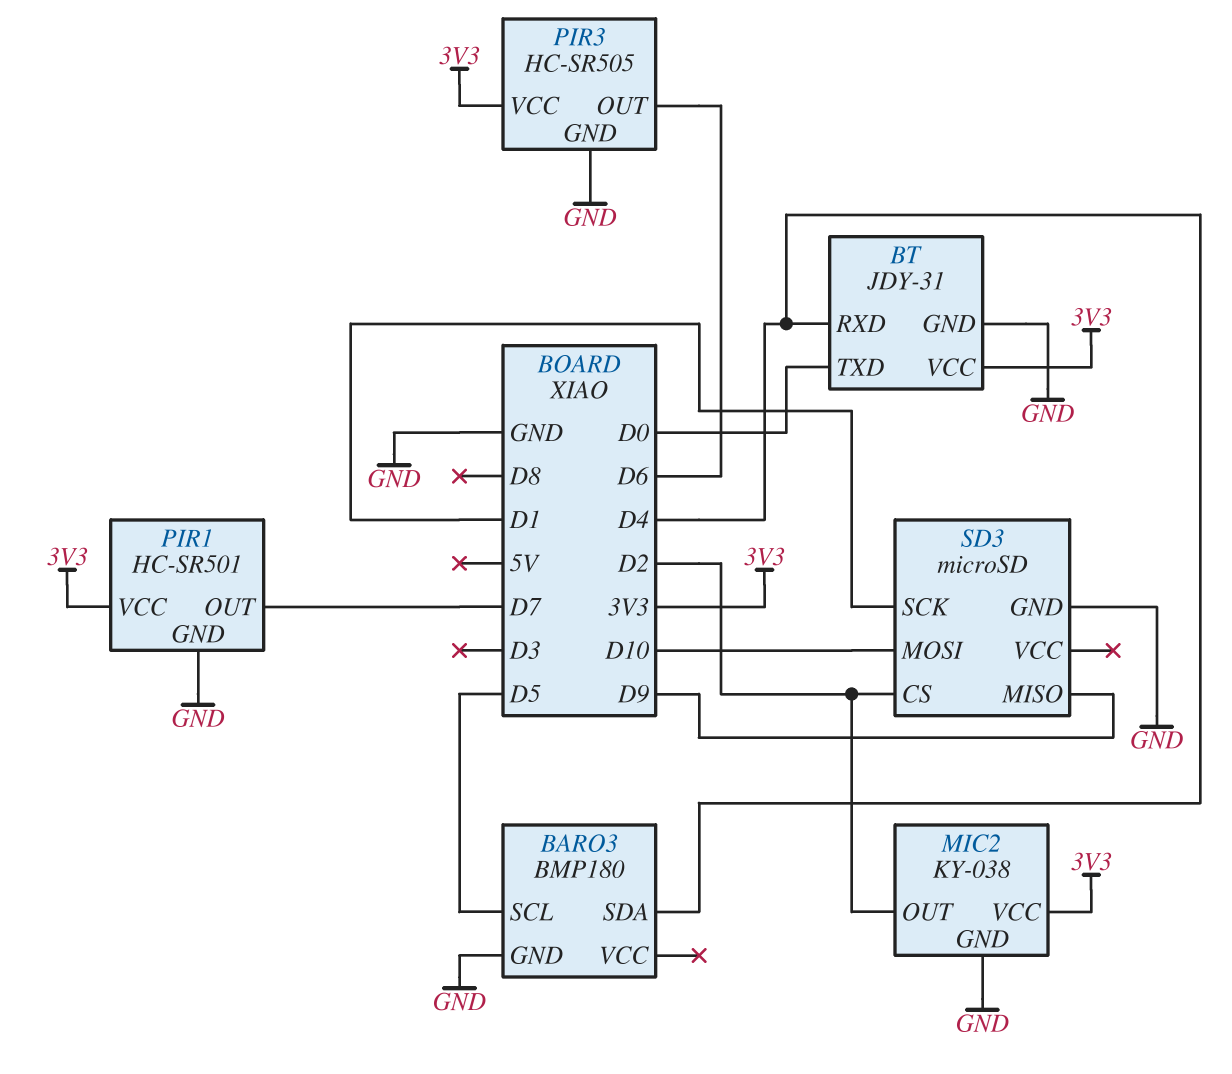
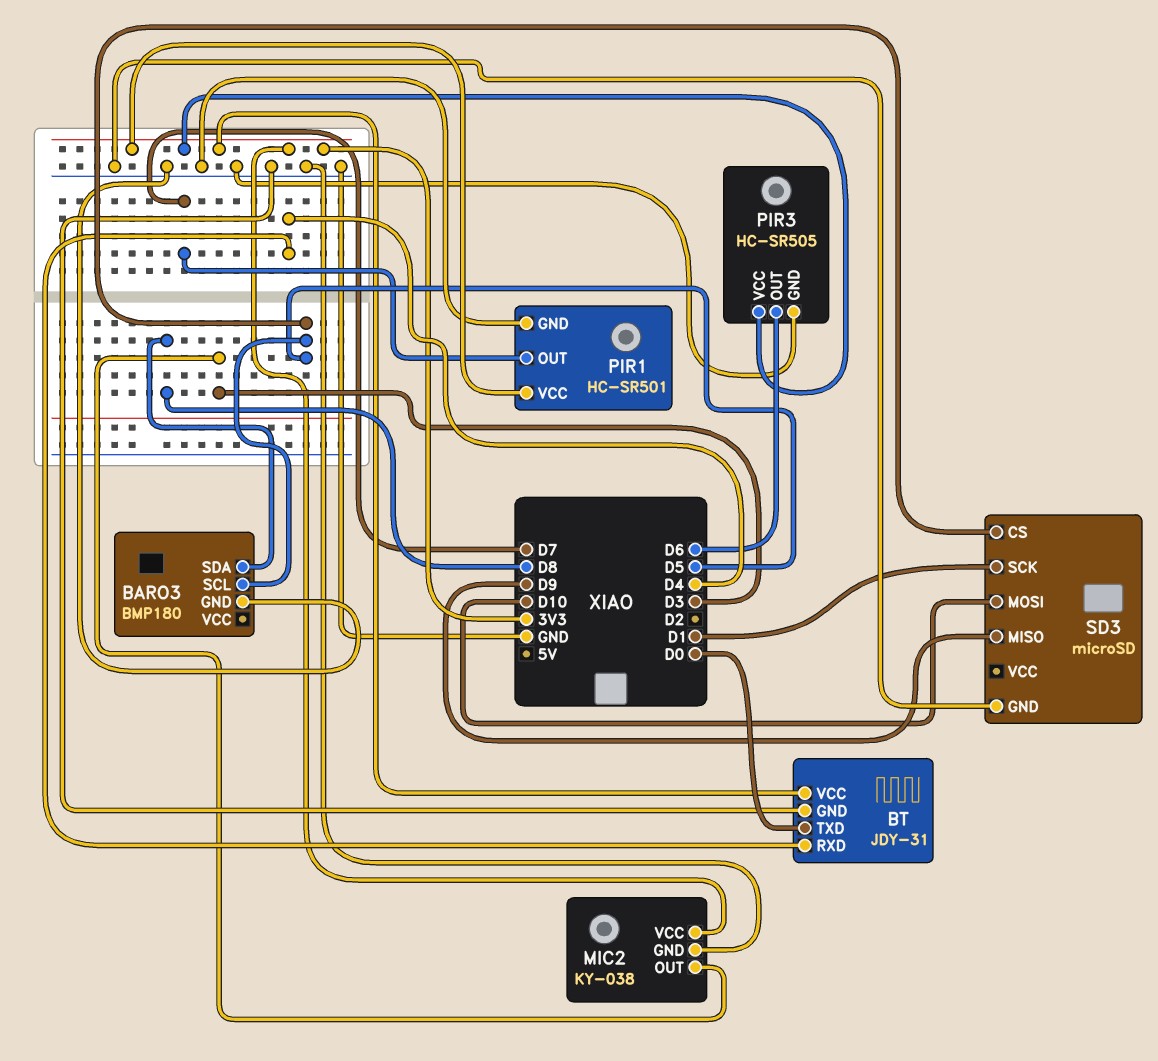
BARO3 pin SDA: D4 -> D8
MIC2 pin OUT: D2 -> D3
SD3 pin CS: D2 -> D5

